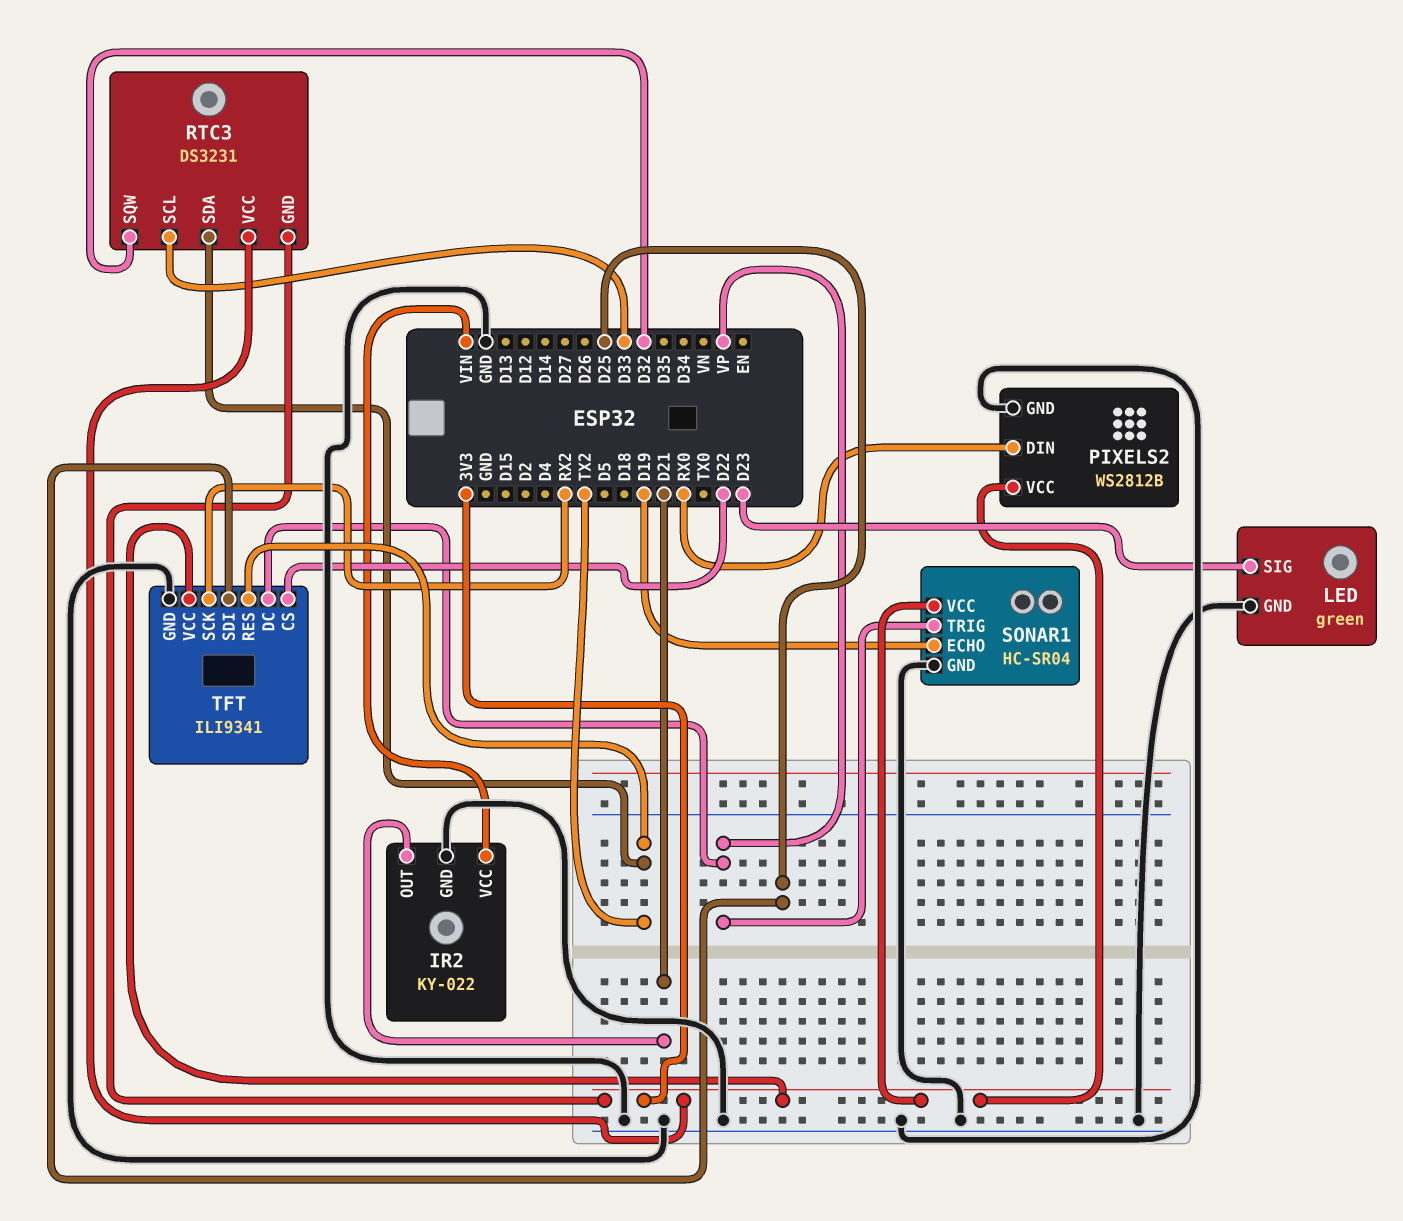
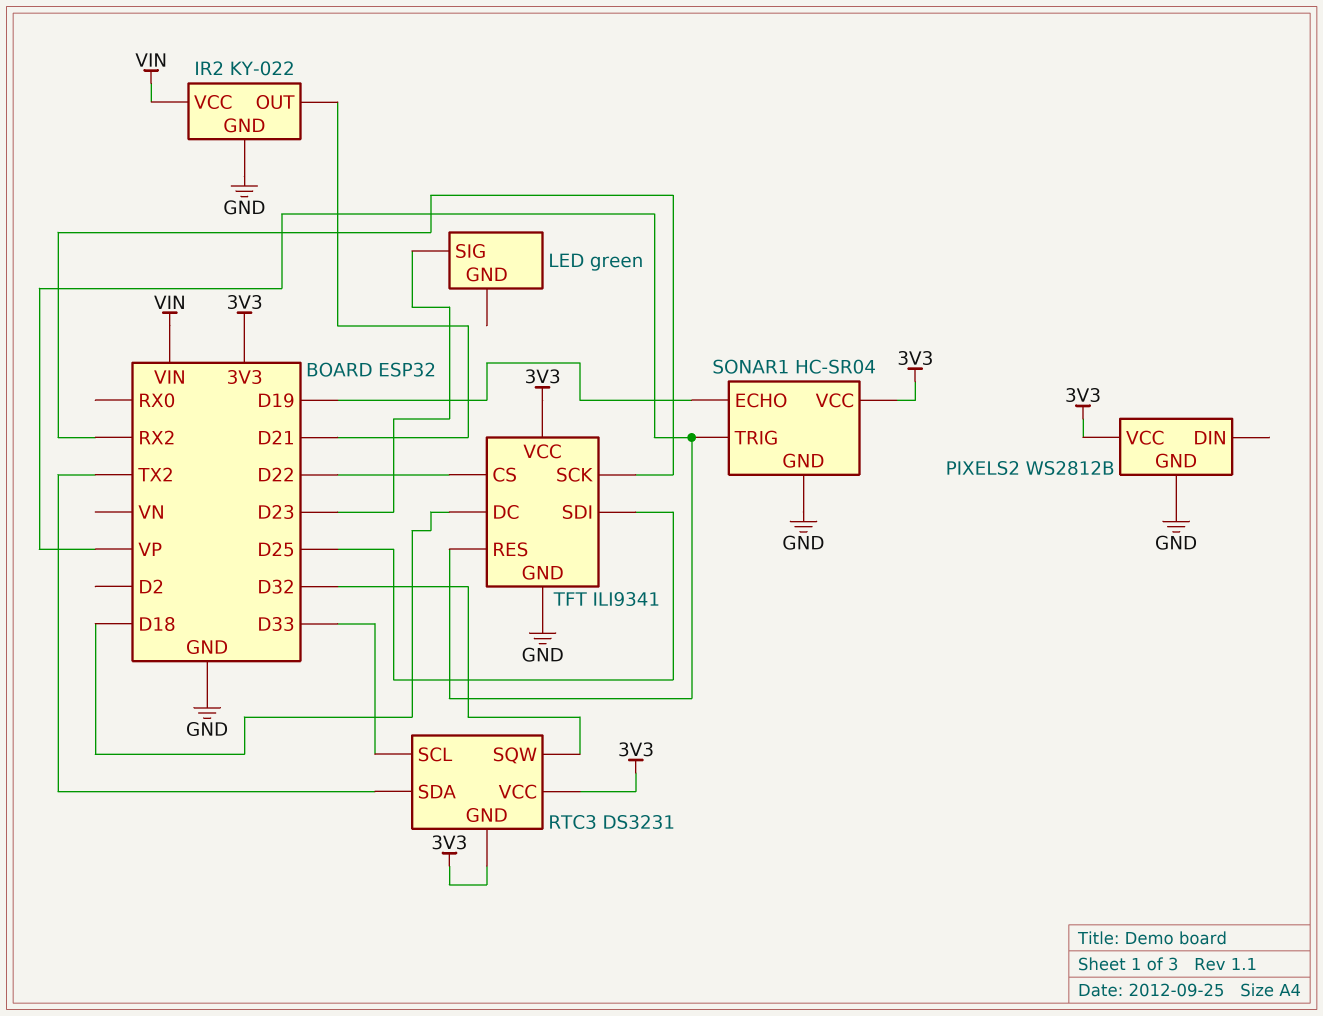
LED pin GND: GND -> none
PIXELS2 pin DIN: RX0 -> none
TFT pin DC: VP -> D18
TFT pin RES: TX2 -> VP

